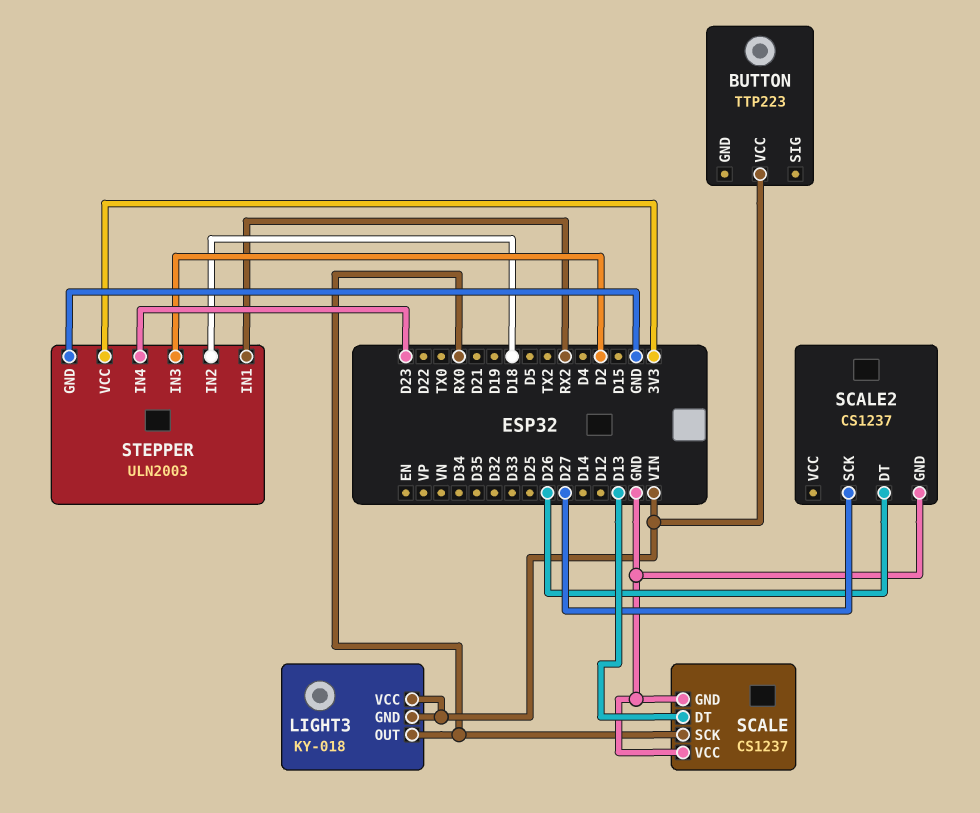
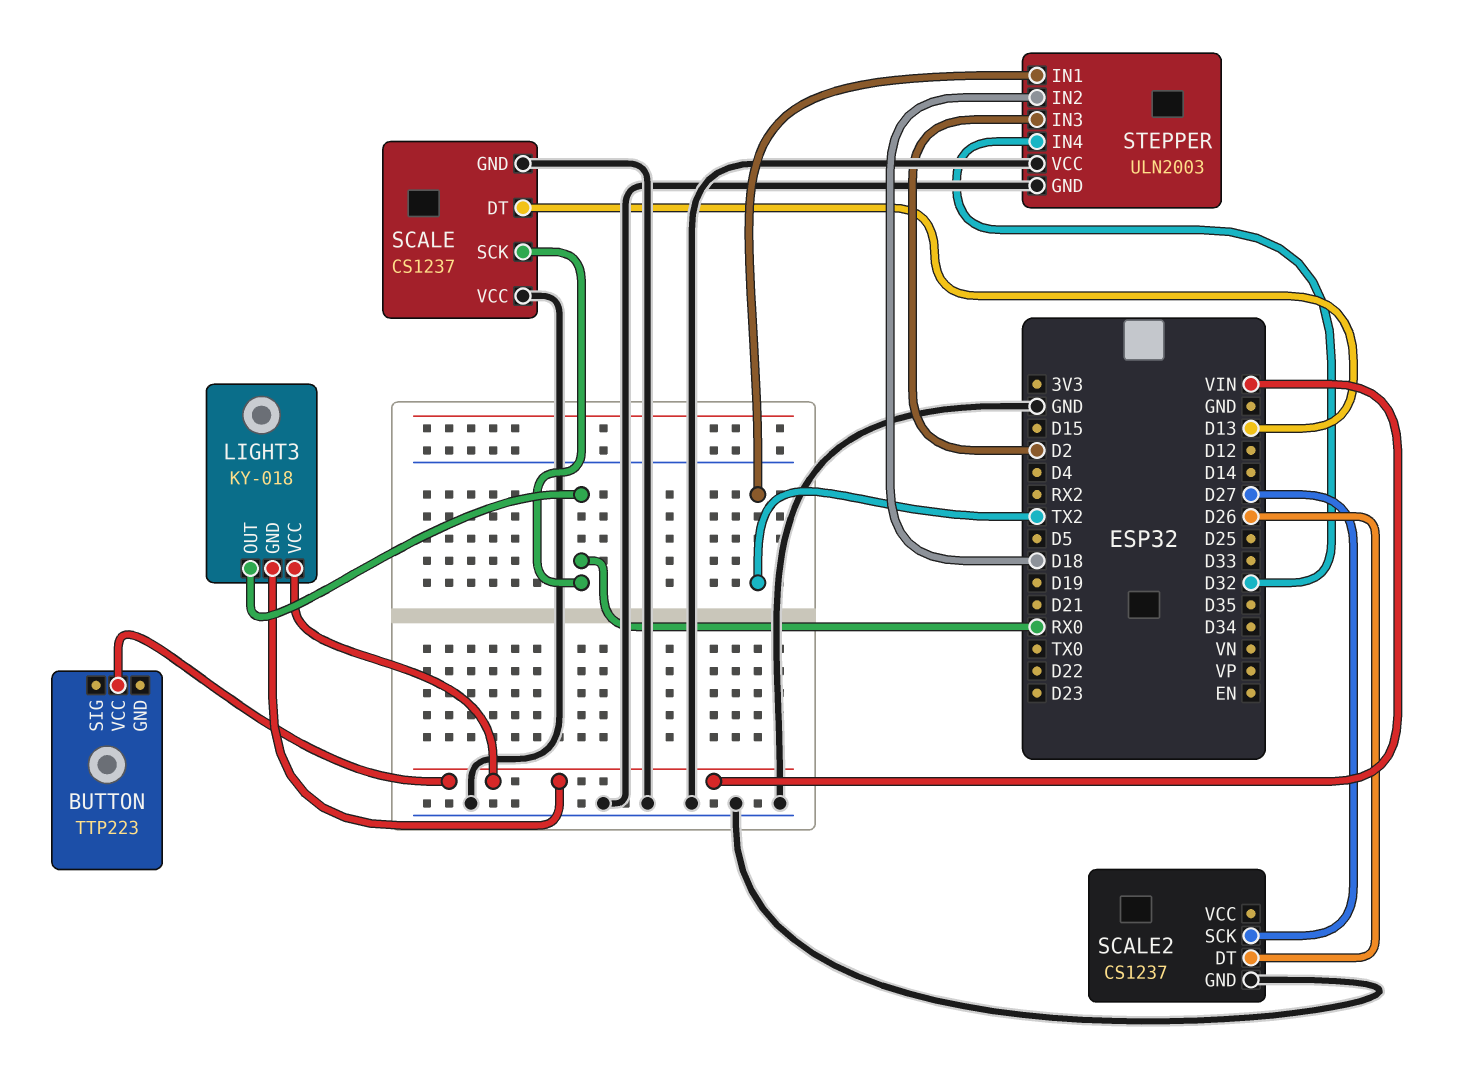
STEPPER pin IN1: RX2 -> TX2
STEPPER pin IN4: D23 -> D32
STEPPER pin VCC: 3V3 -> GND

